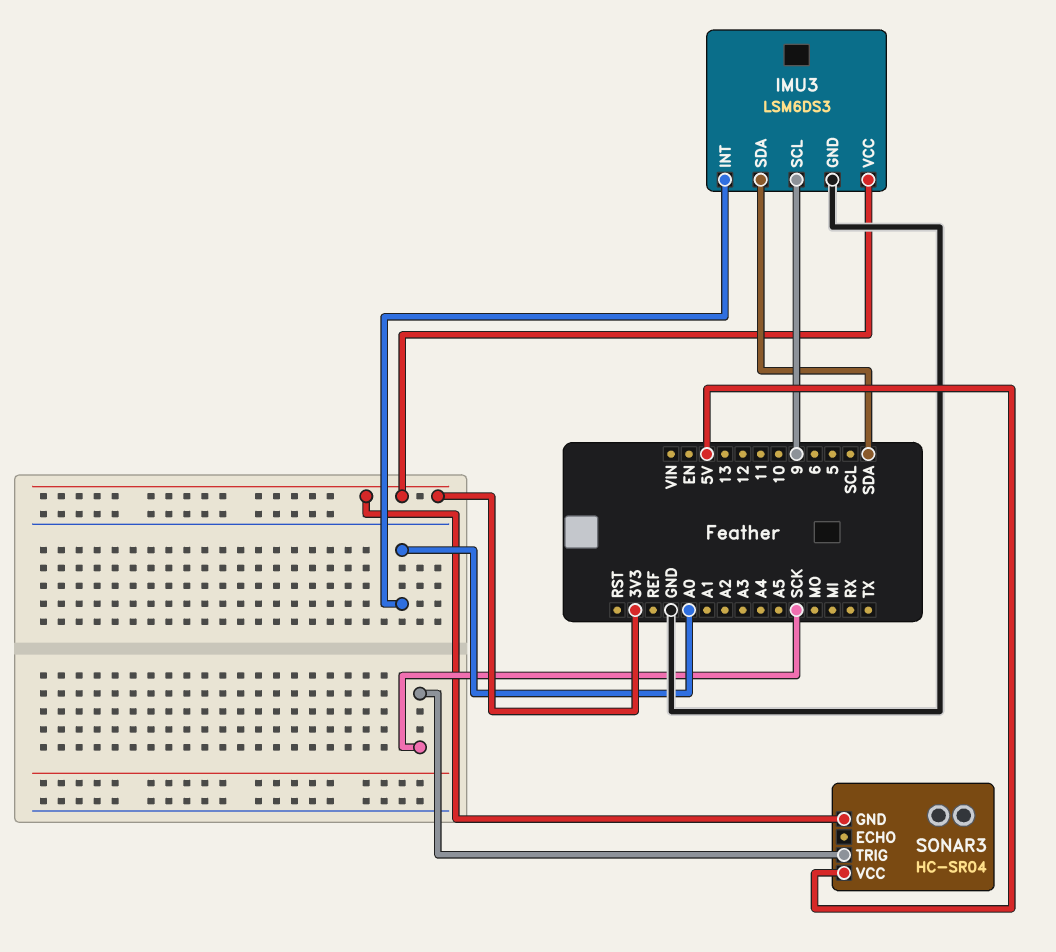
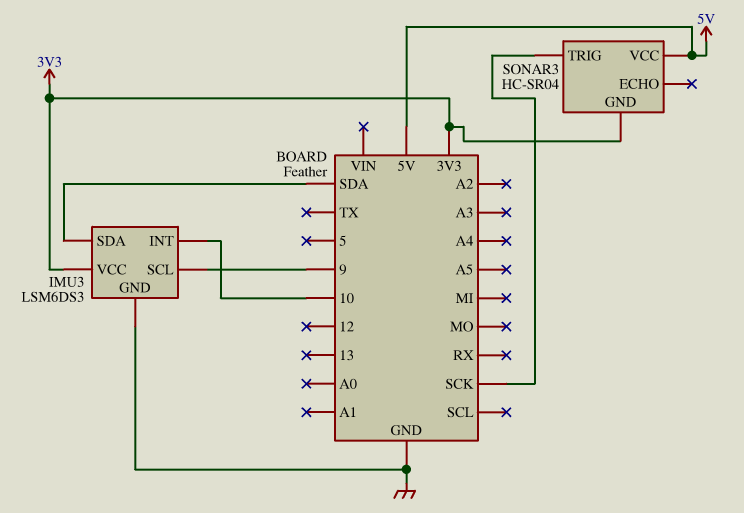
IMU3 pin INT: A0 -> 10

